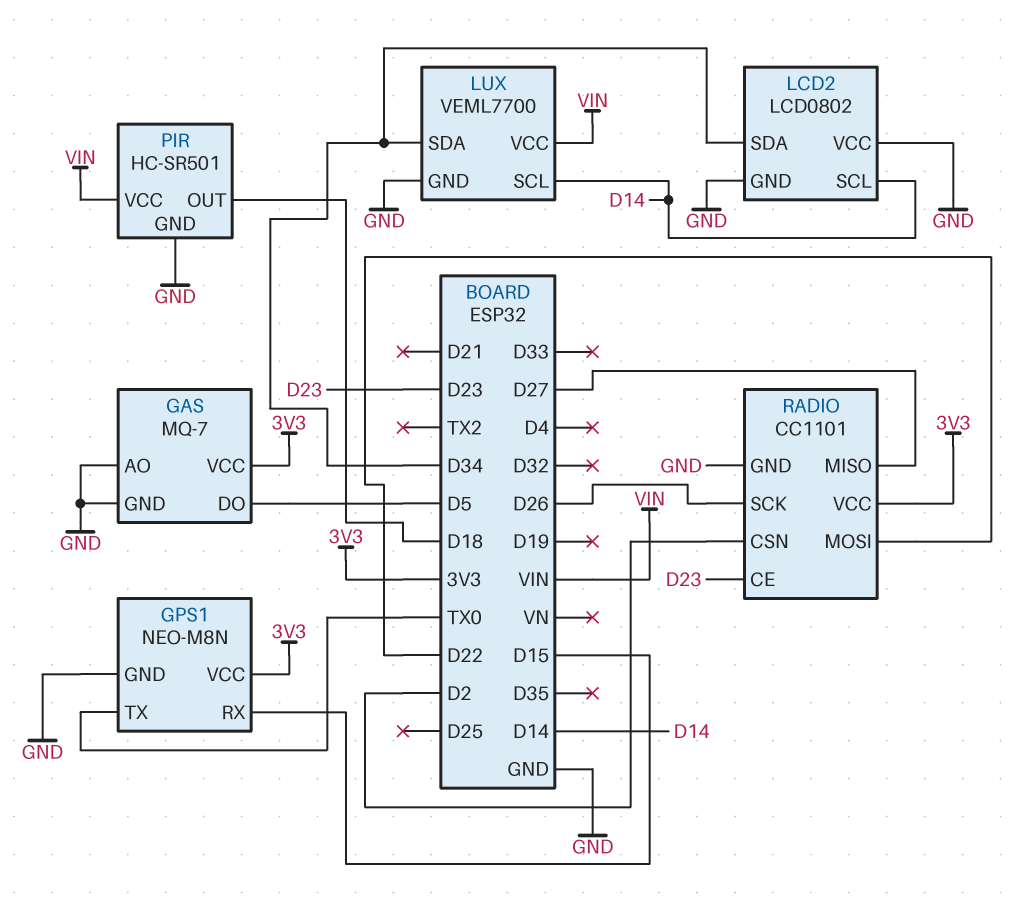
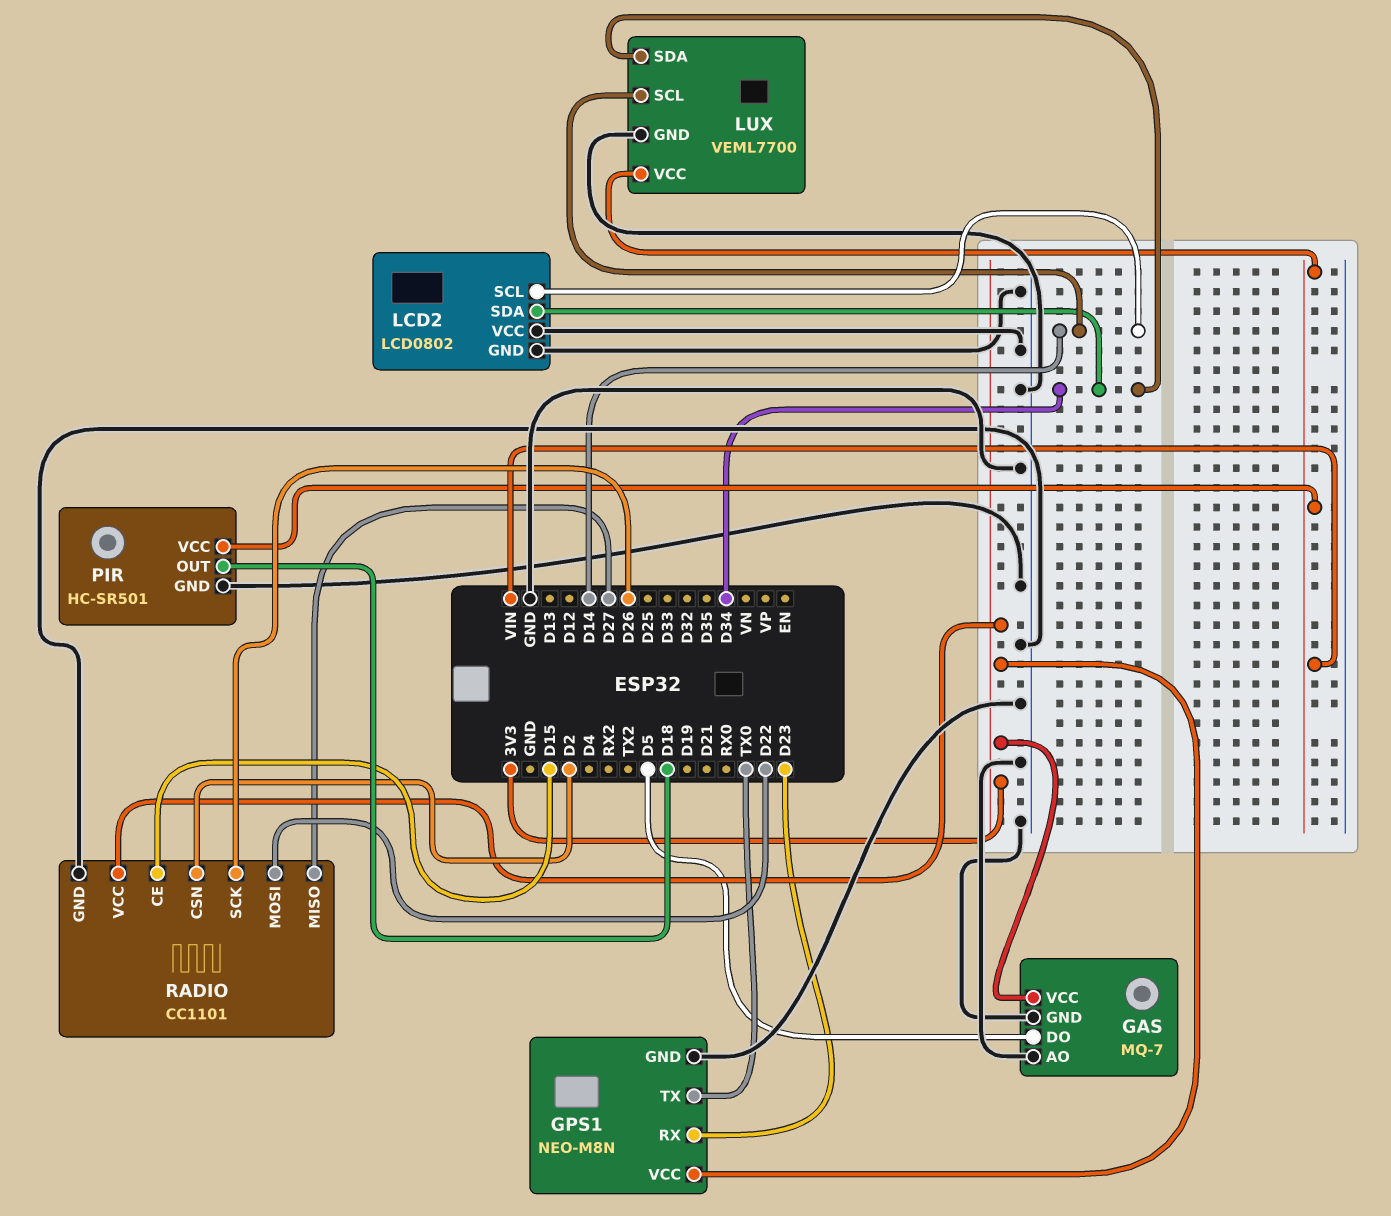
GPS1 pin RX: D15 -> D23
RADIO pin CE: D23 -> D15

